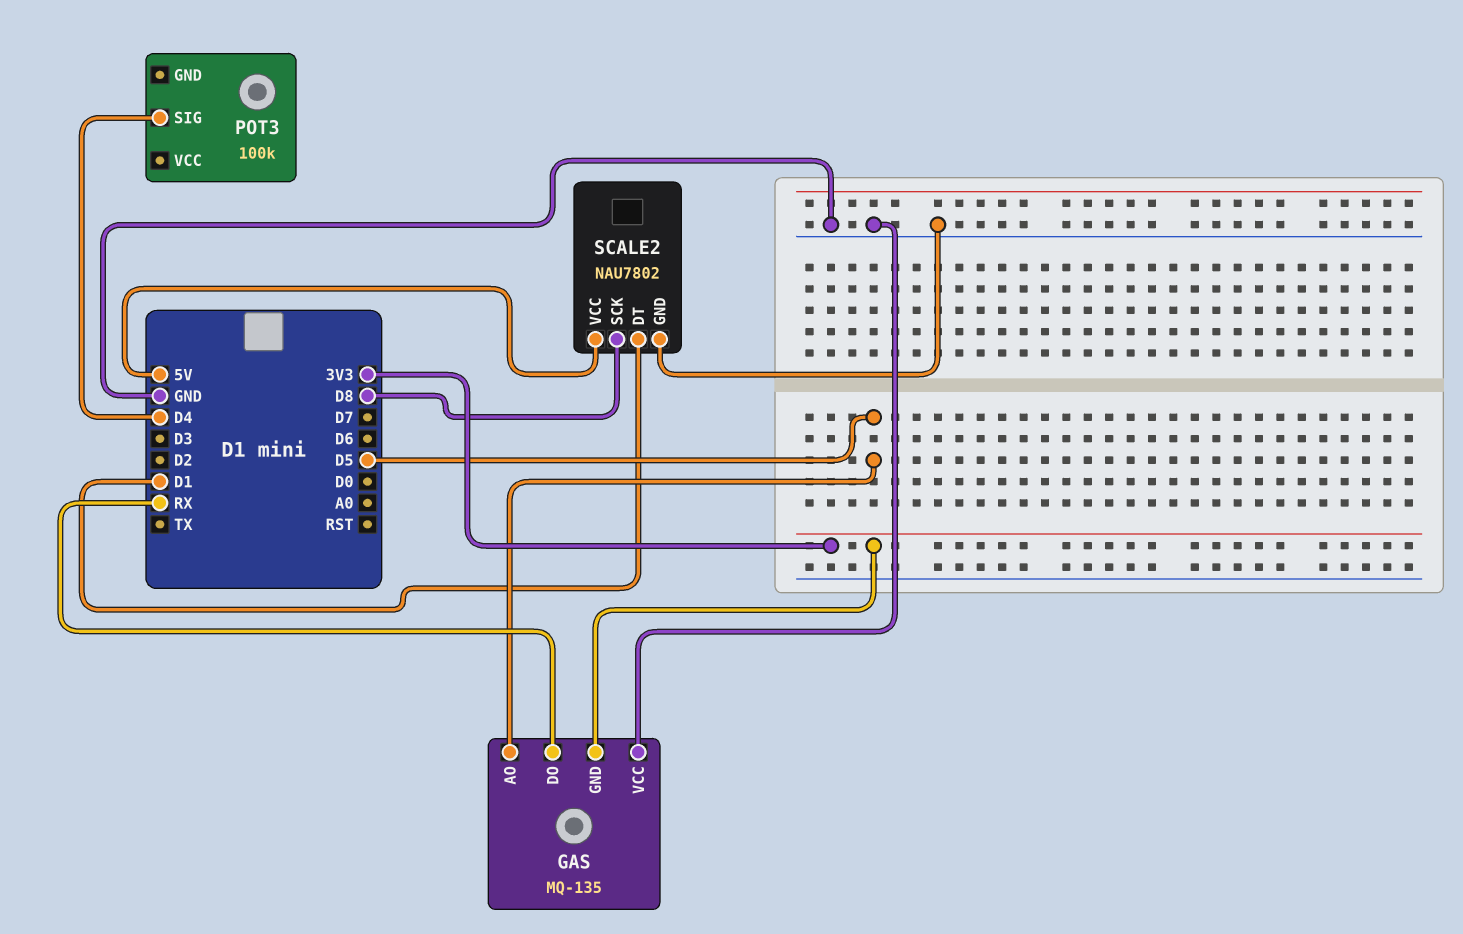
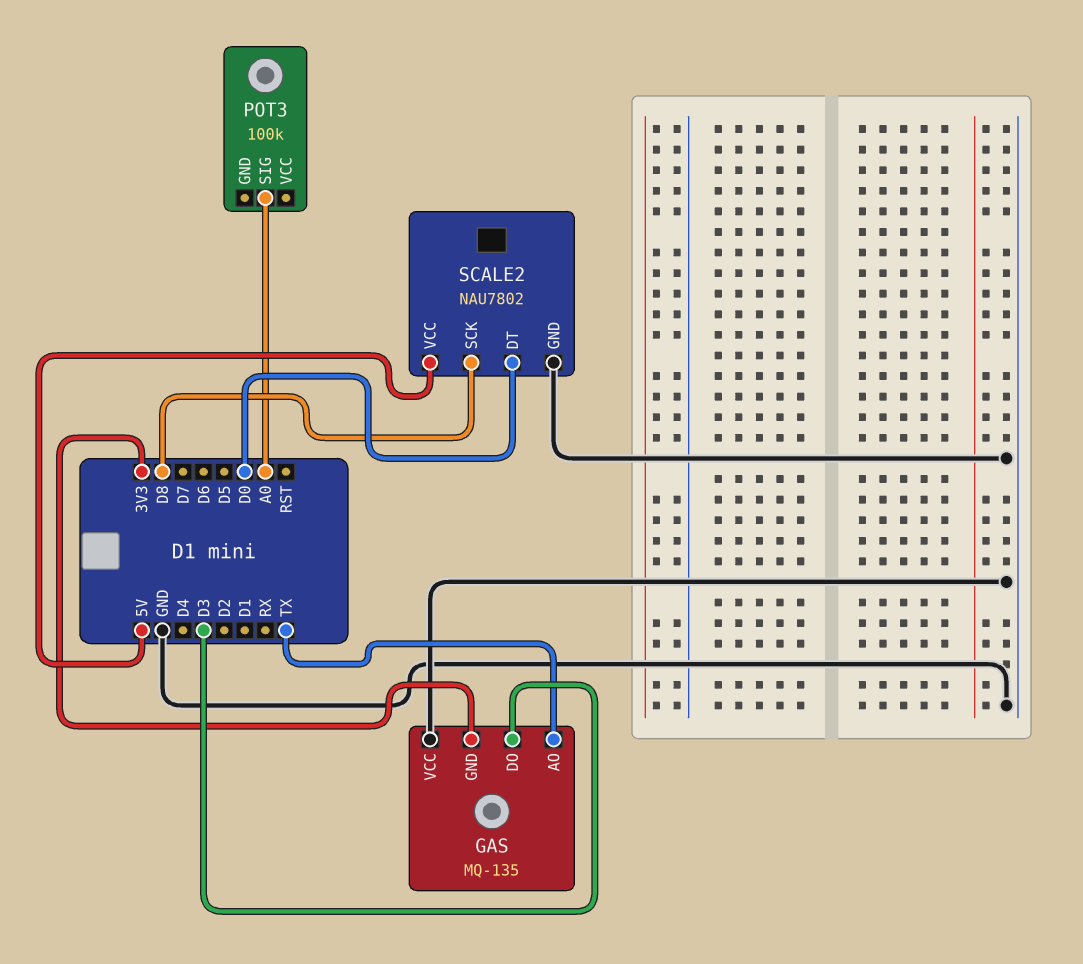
GAS pin AO: D5 -> TX
GAS pin DO: RX -> D3
POT3 pin SIG: D4 -> A0
SCALE2 pin DT: D1 -> D0

